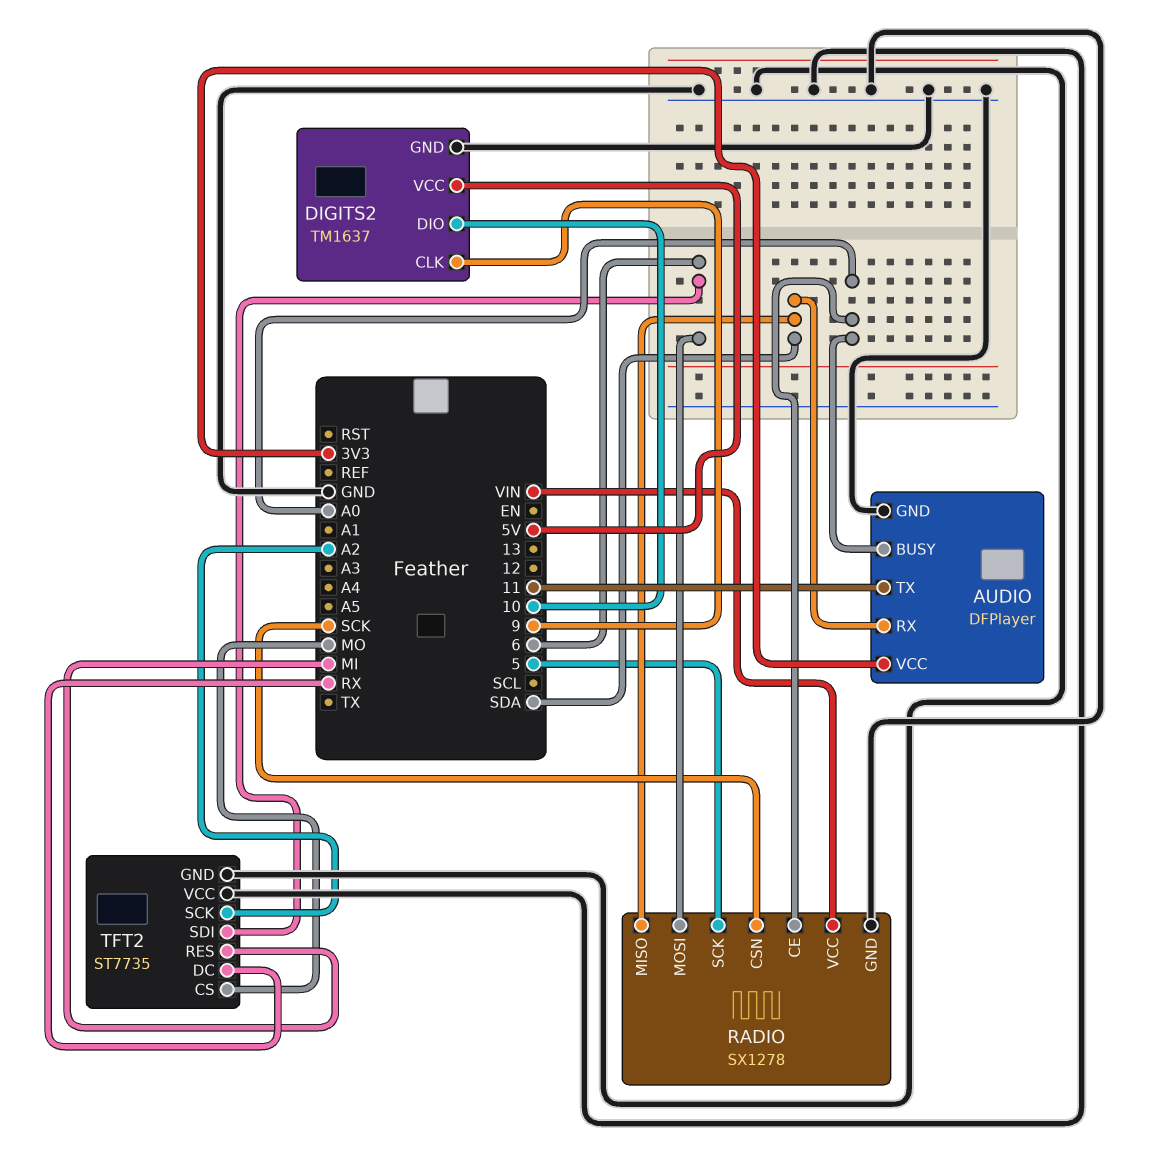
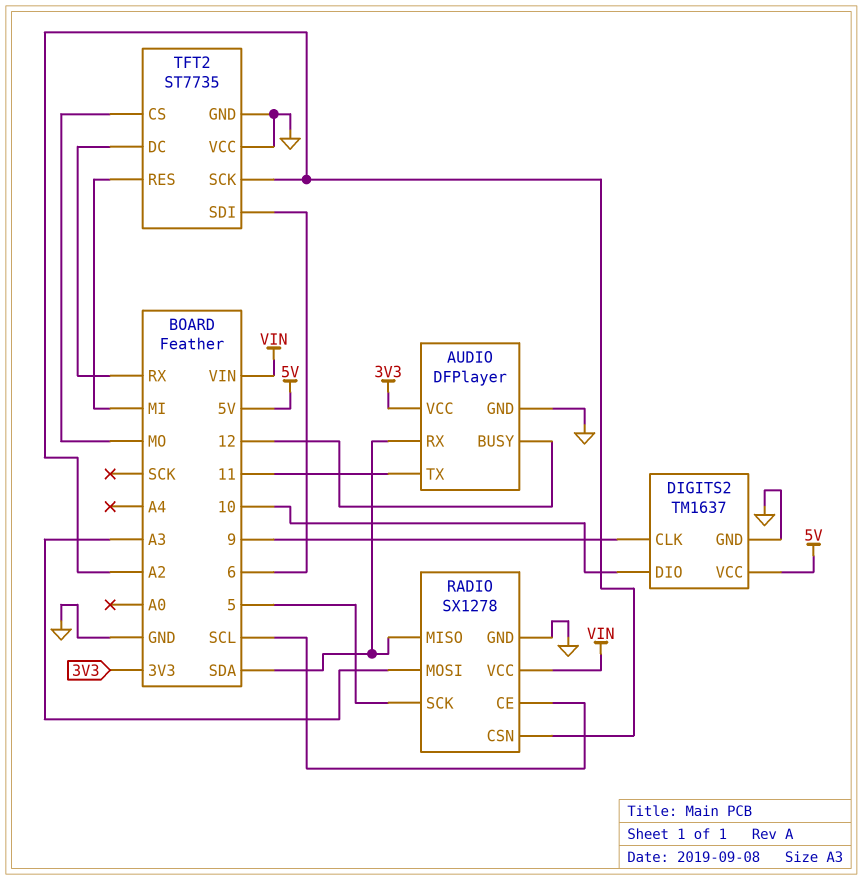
AUDIO pin BUSY: A0 -> 12
RADIO pin CE: A0 -> SCL
RADIO pin CSN: SCK -> A2
RADIO pin MOSI: 6 -> A3

